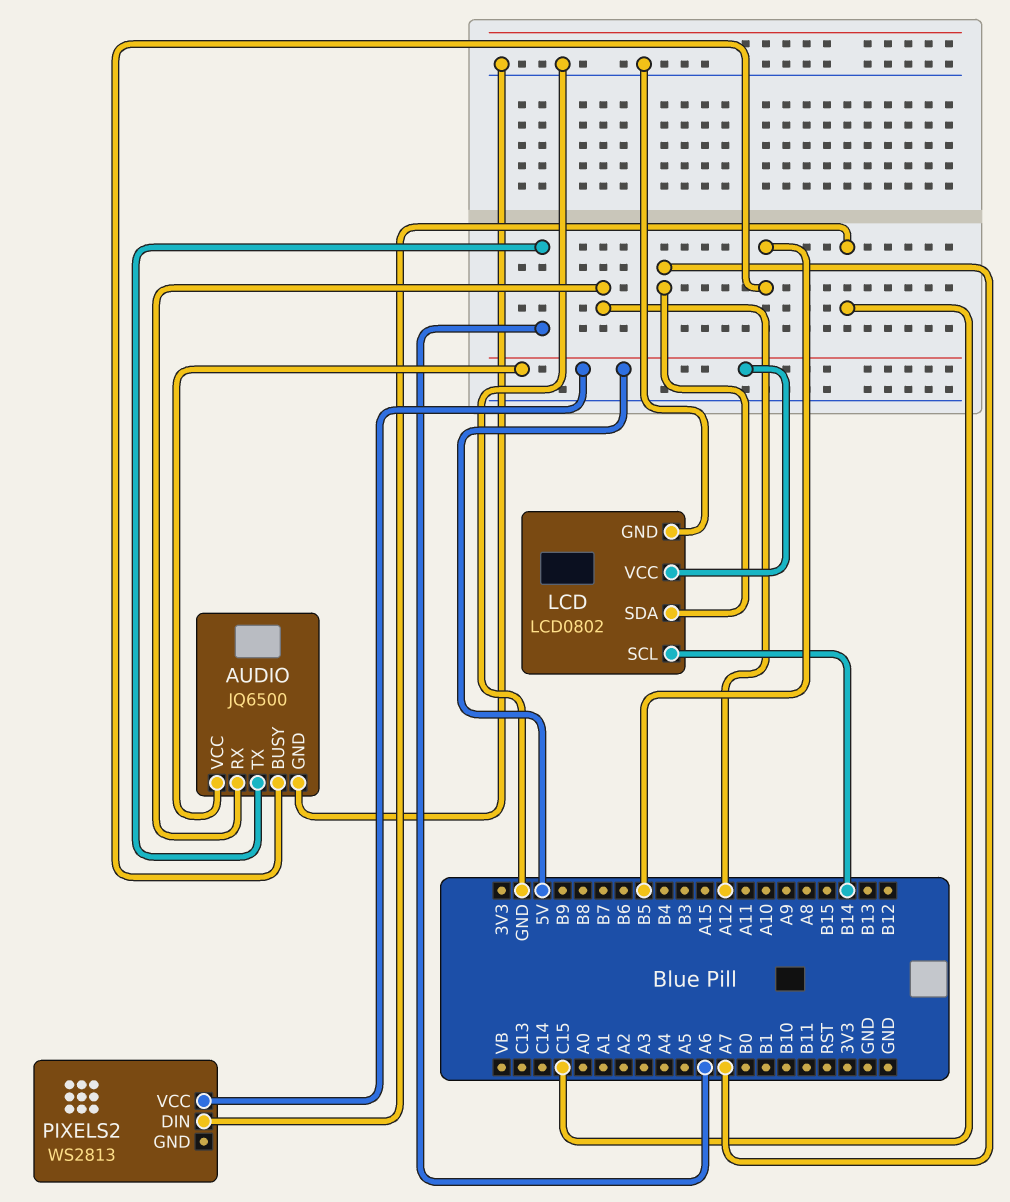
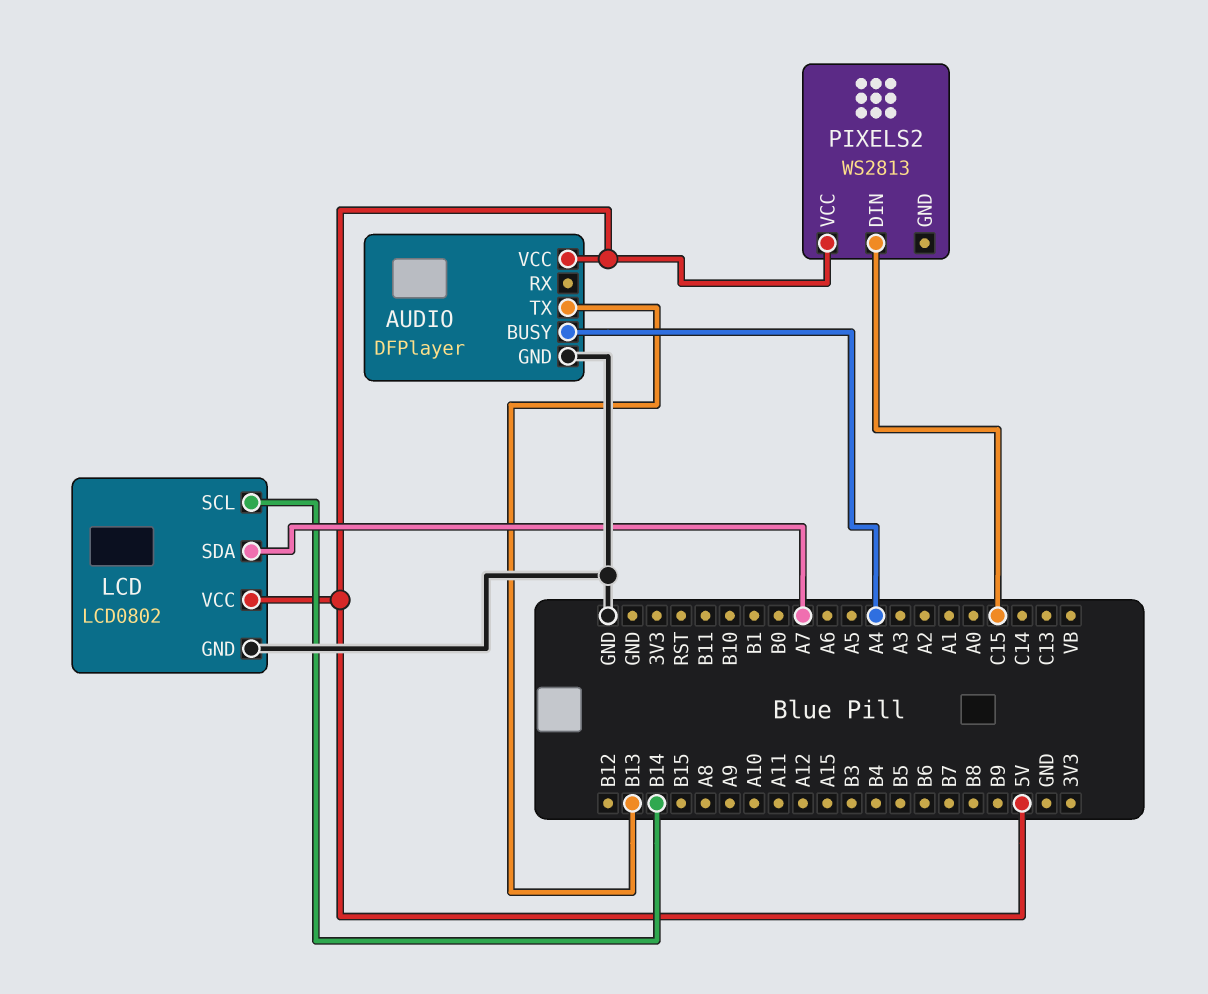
AUDIO: JQ6500 -> DFPlayer
AUDIO pin BUSY: B5 -> A4
AUDIO pin RX: A12 -> none
AUDIO pin TX: A6 -> B13

